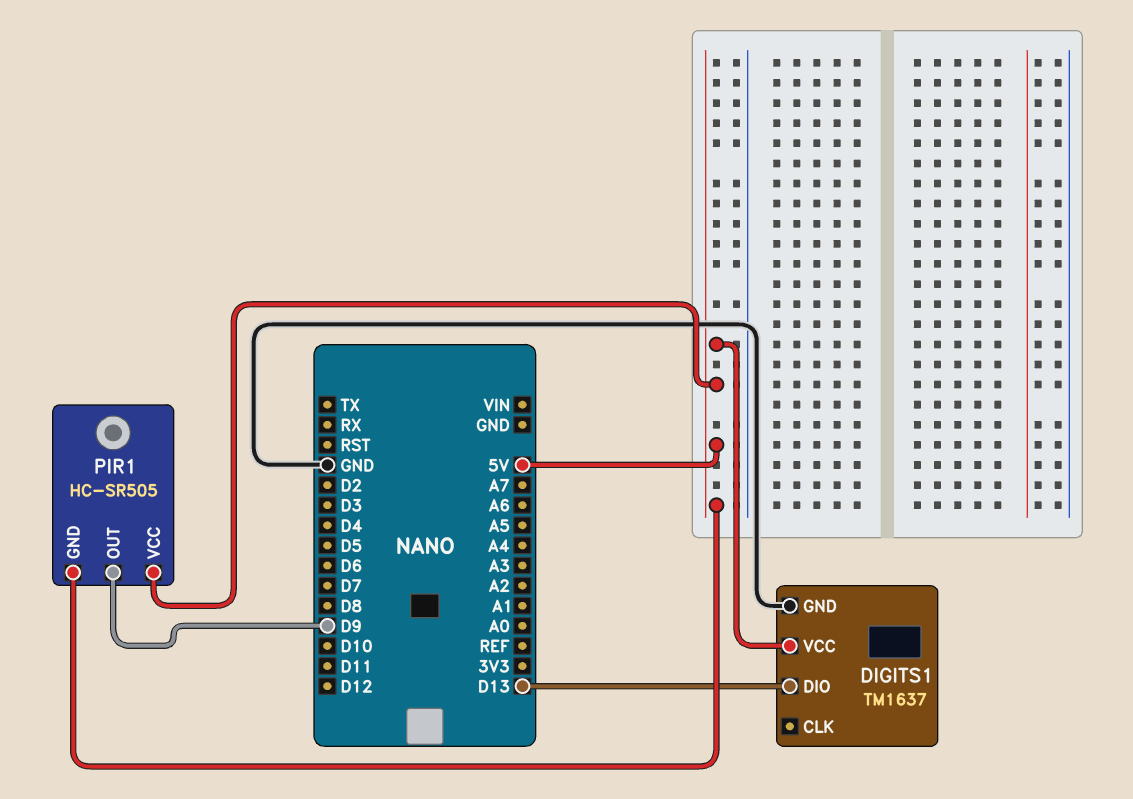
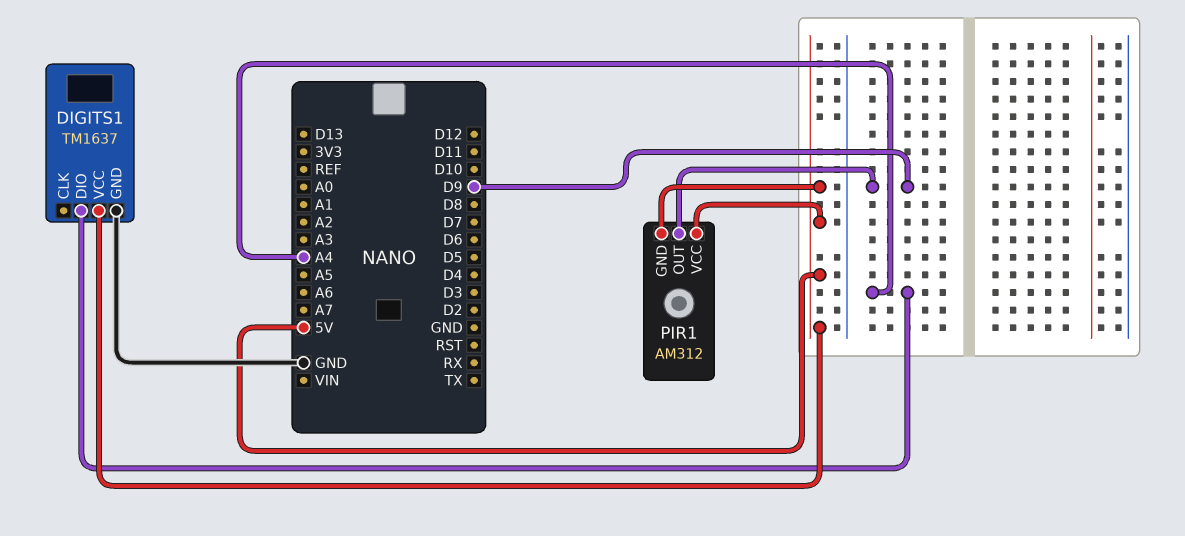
DIGITS1 pin DIO: D13 -> A4
PIR1: HC-SR505 -> AM312

